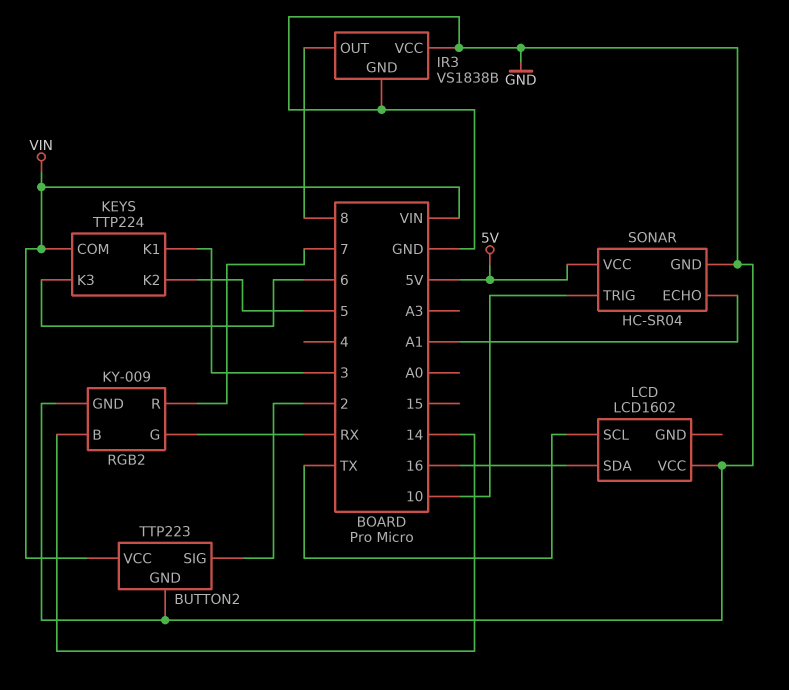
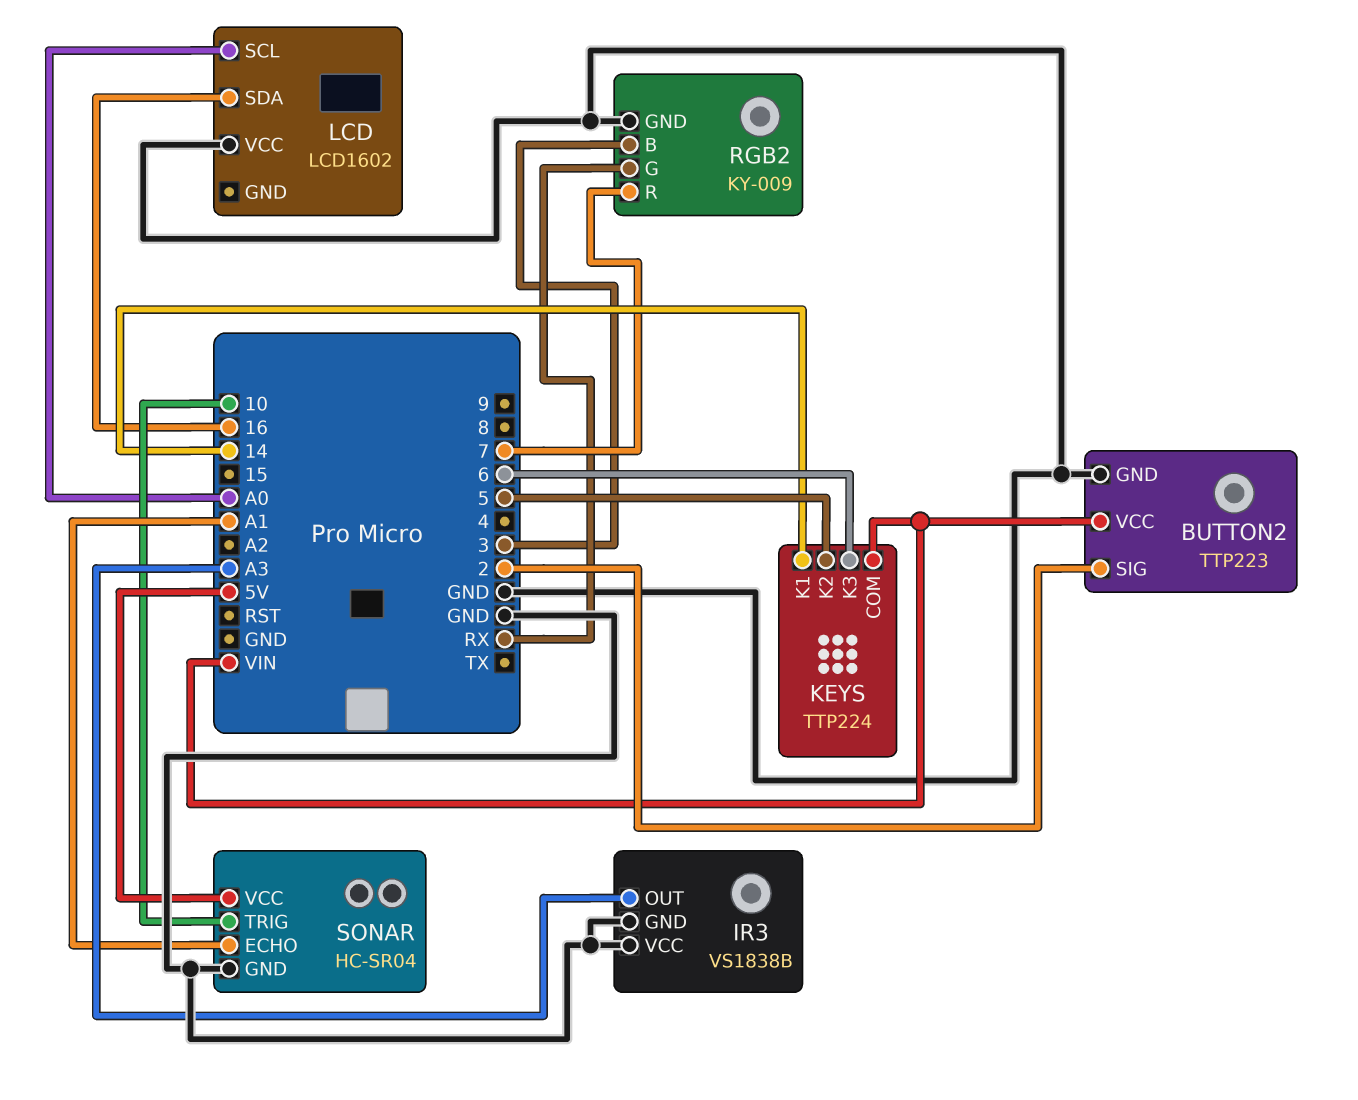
IR3 pin OUT: 8 -> A3
KEYS pin K1: 3 -> 14
LCD pin SCL: TX -> A0
RGB2 pin B: 14 -> 3

